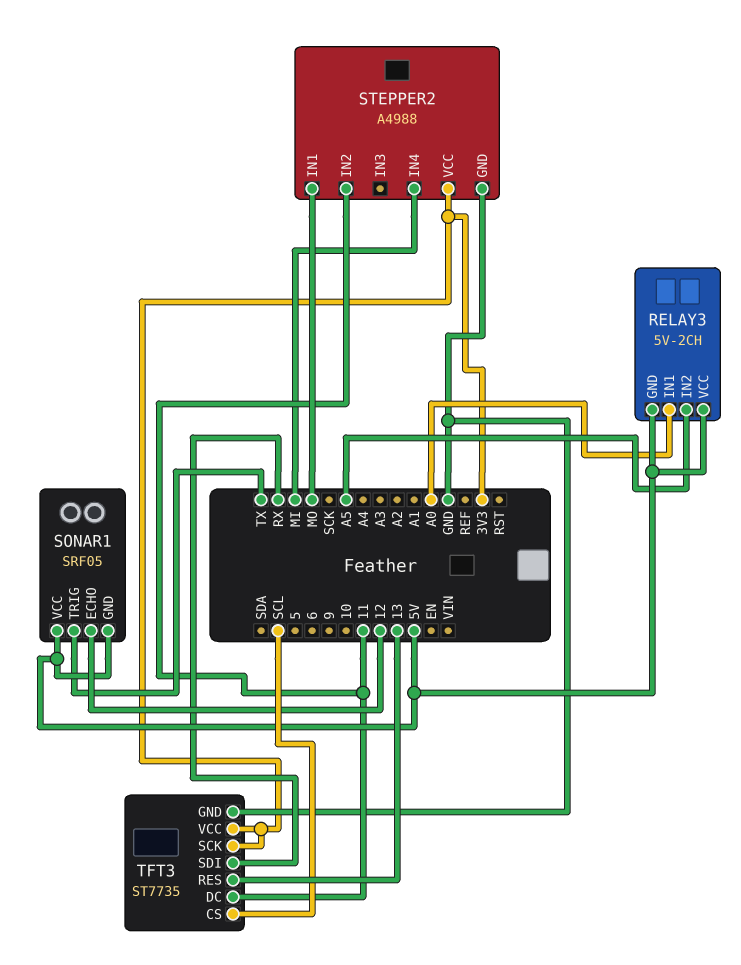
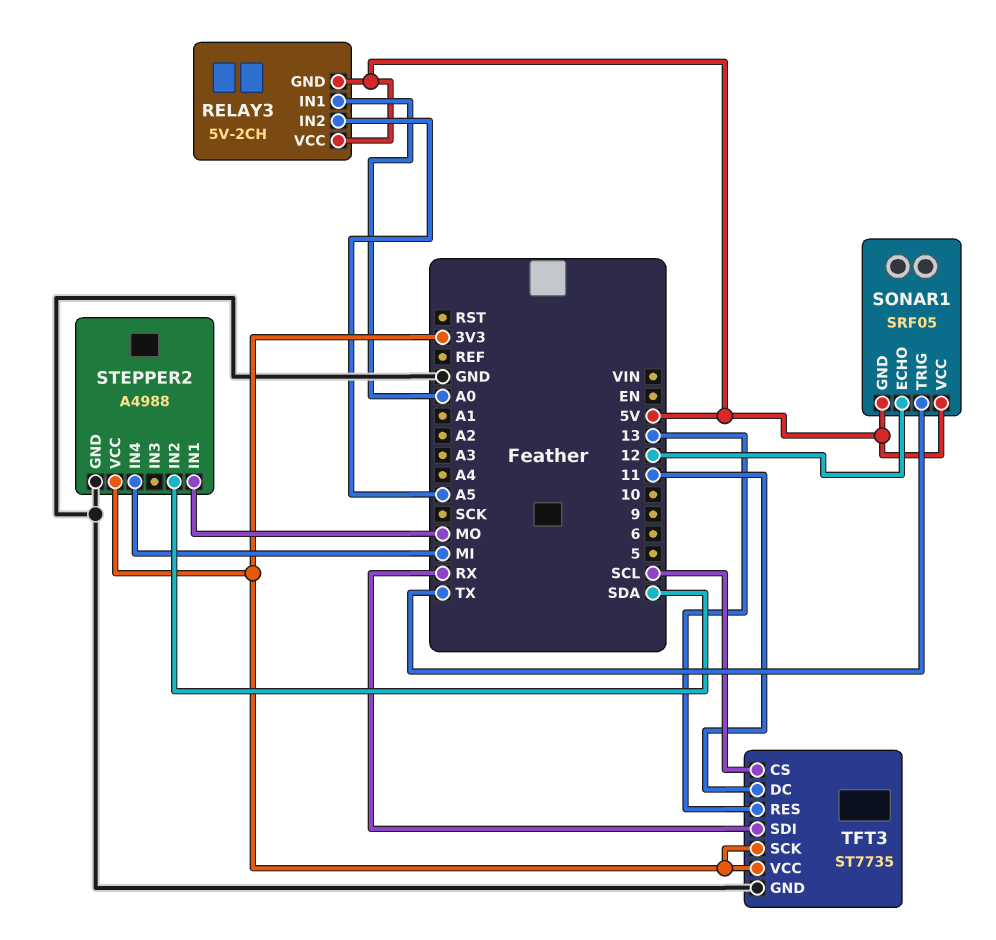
STEPPER2 pin IN2: 11 -> SDA

